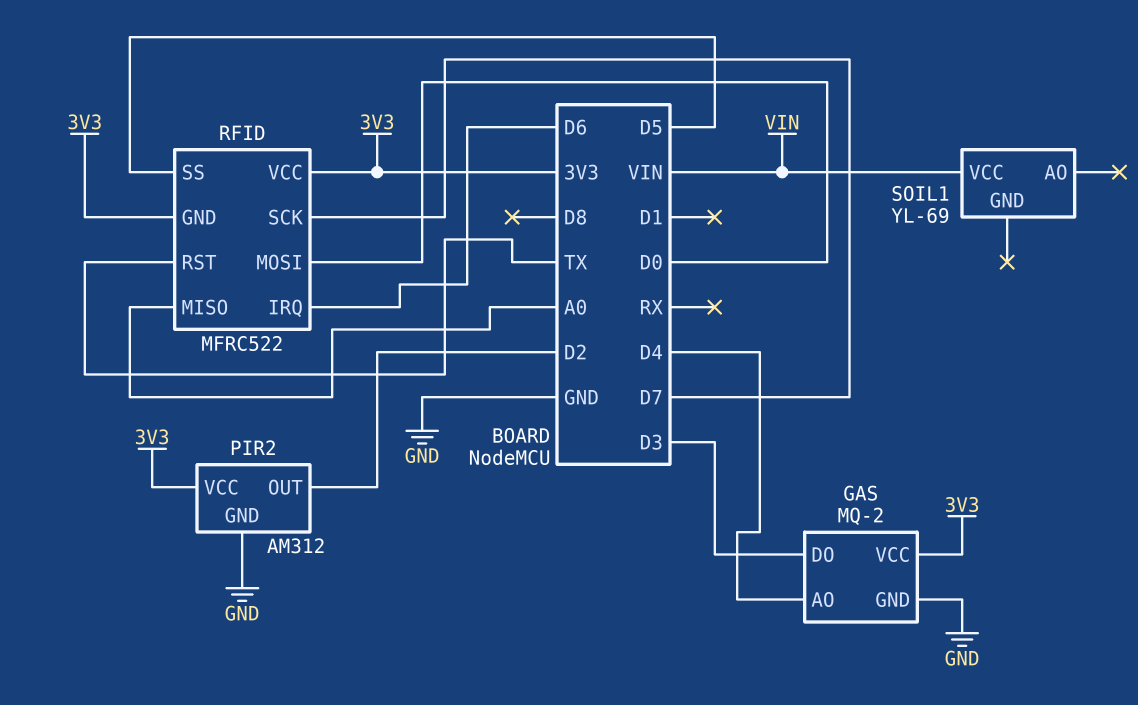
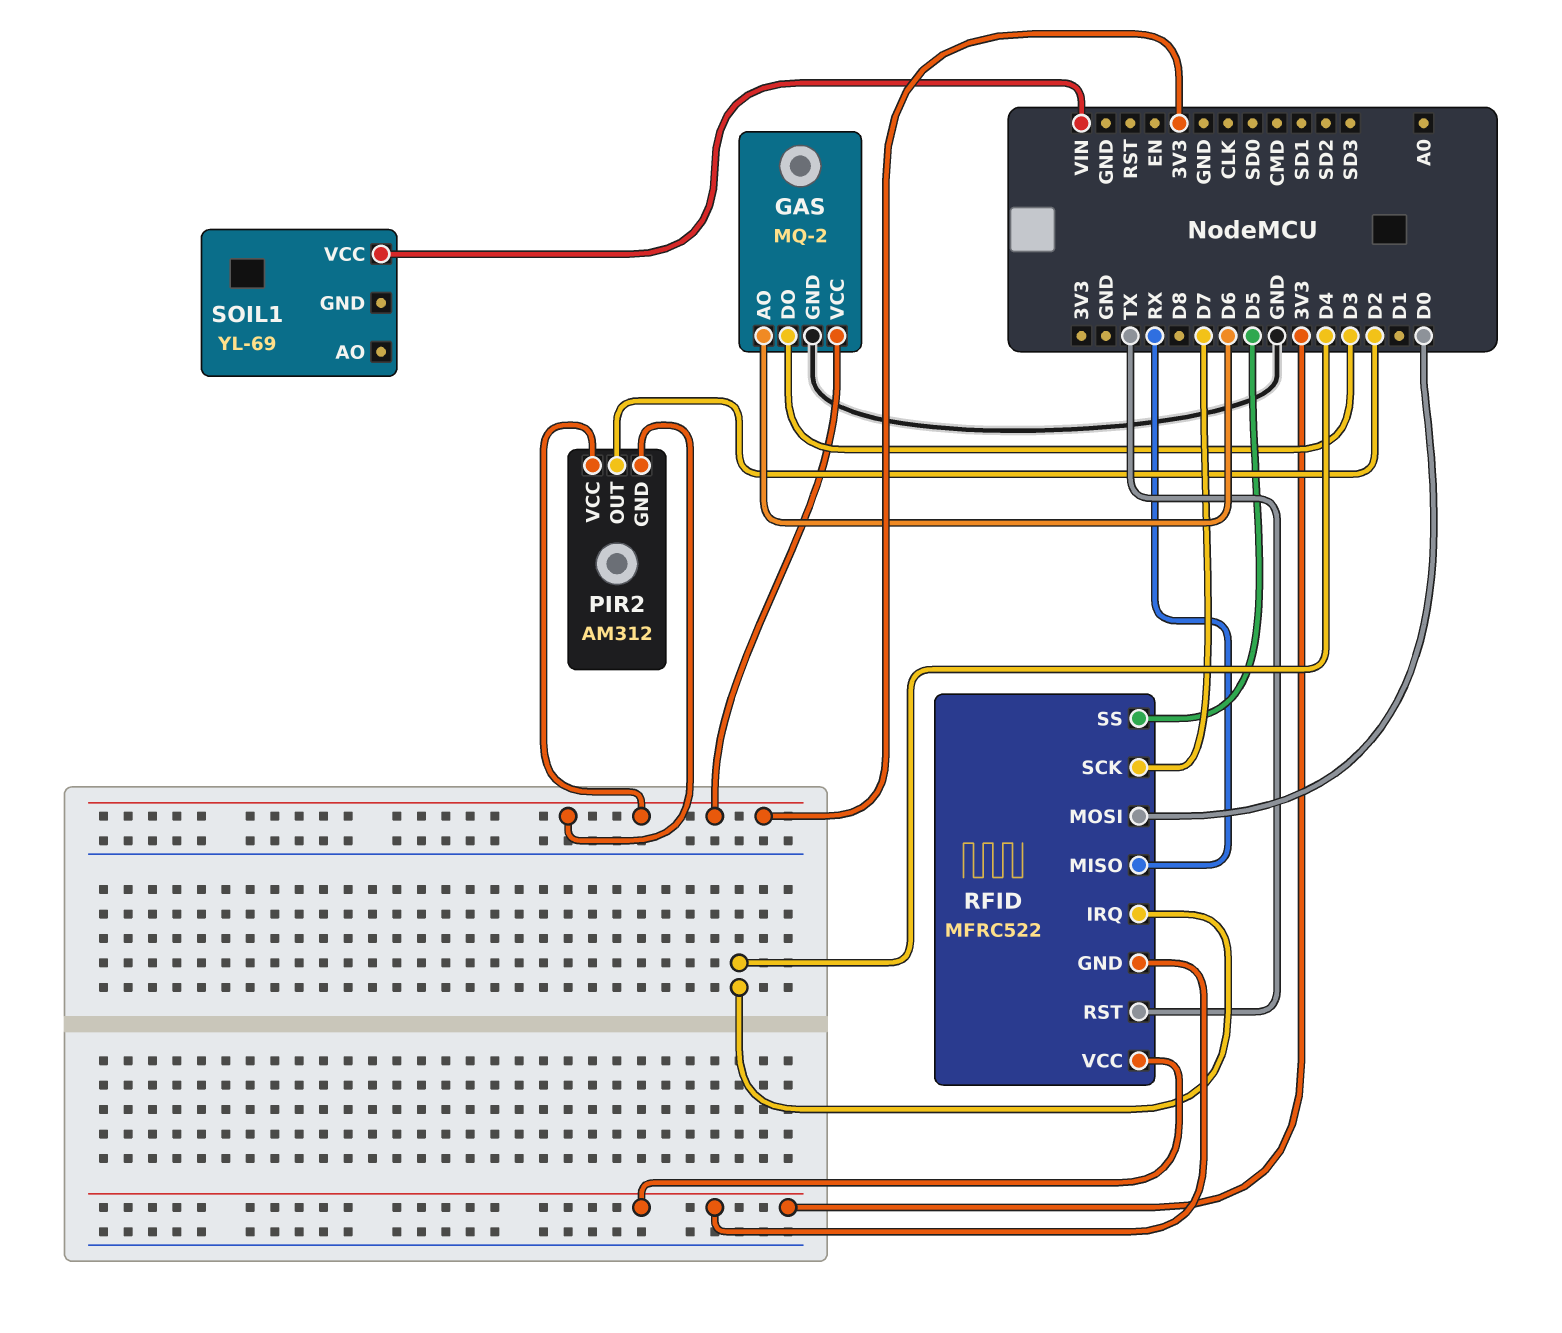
GAS pin AO: D4 -> D6
PIR2 pin GND: GND -> 3V3
RFID pin IRQ: D6 -> D4
RFID pin MISO: A0 -> RX

